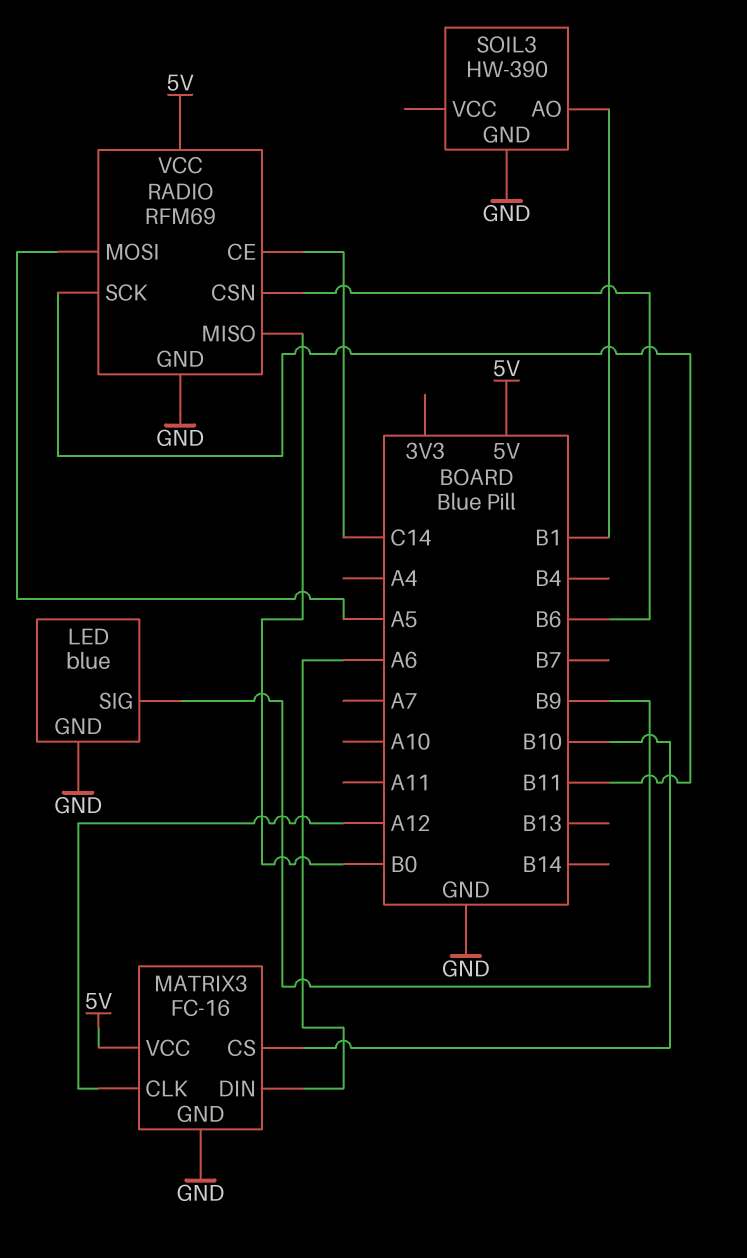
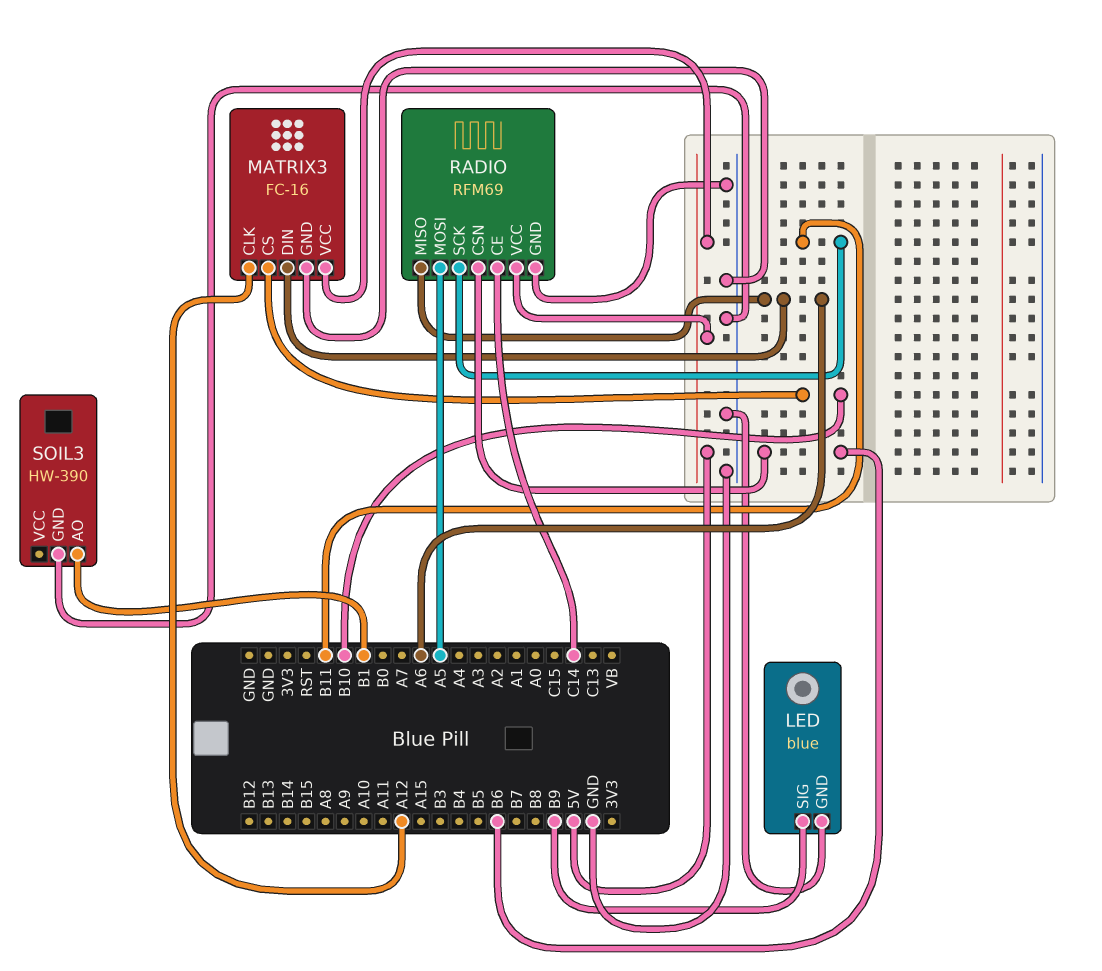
RADIO pin MISO: B0 -> A6

